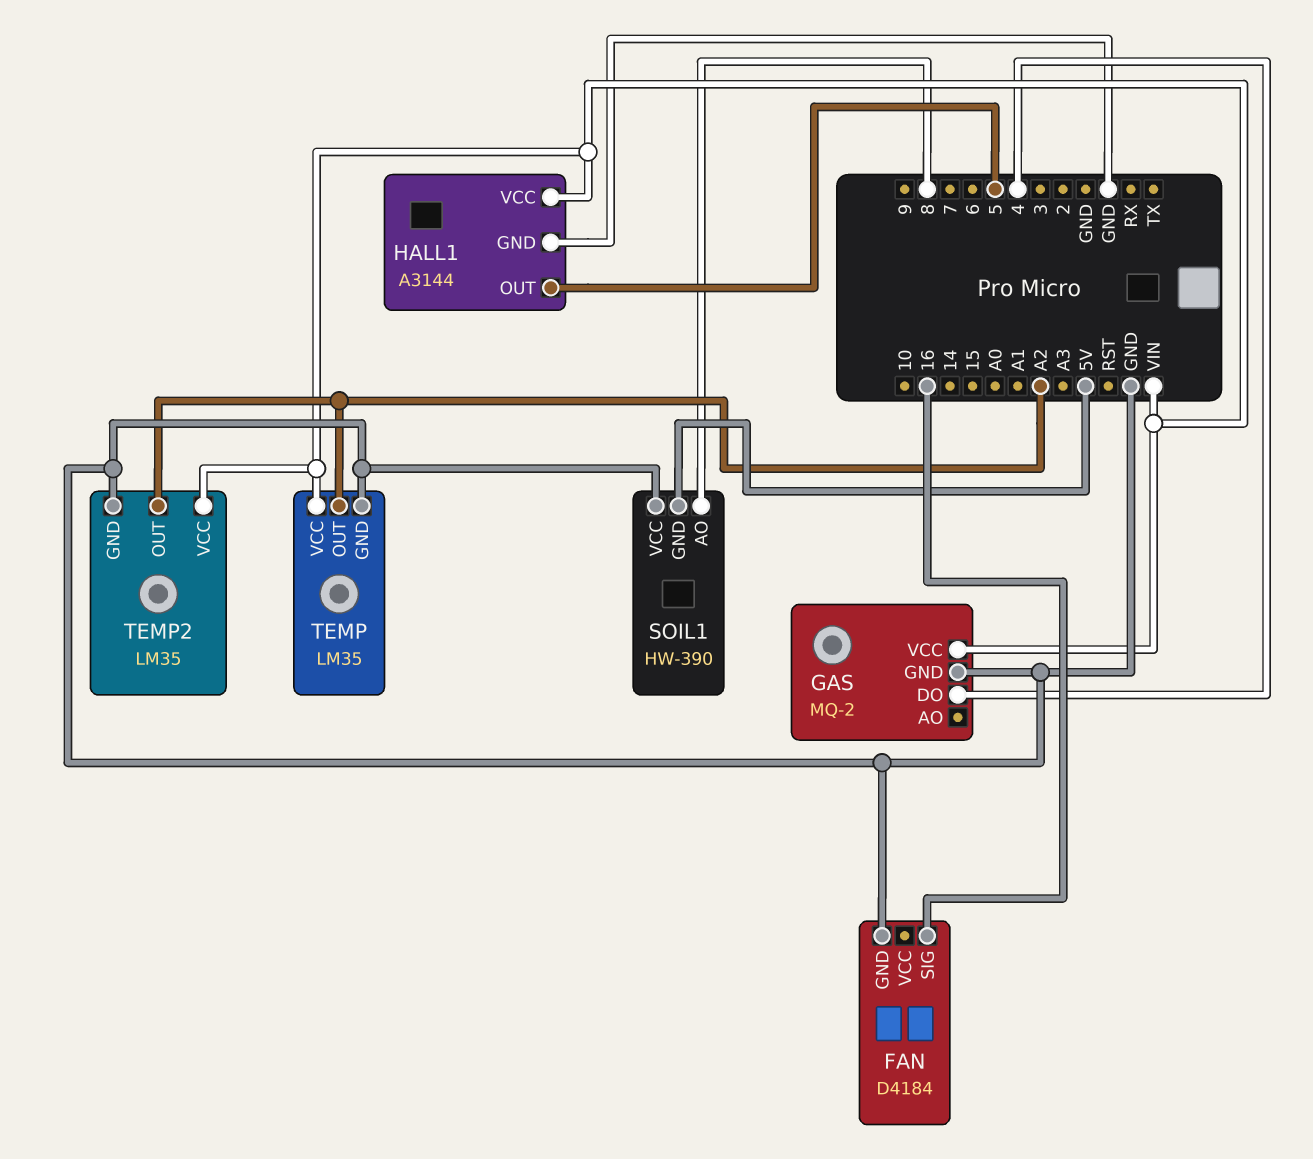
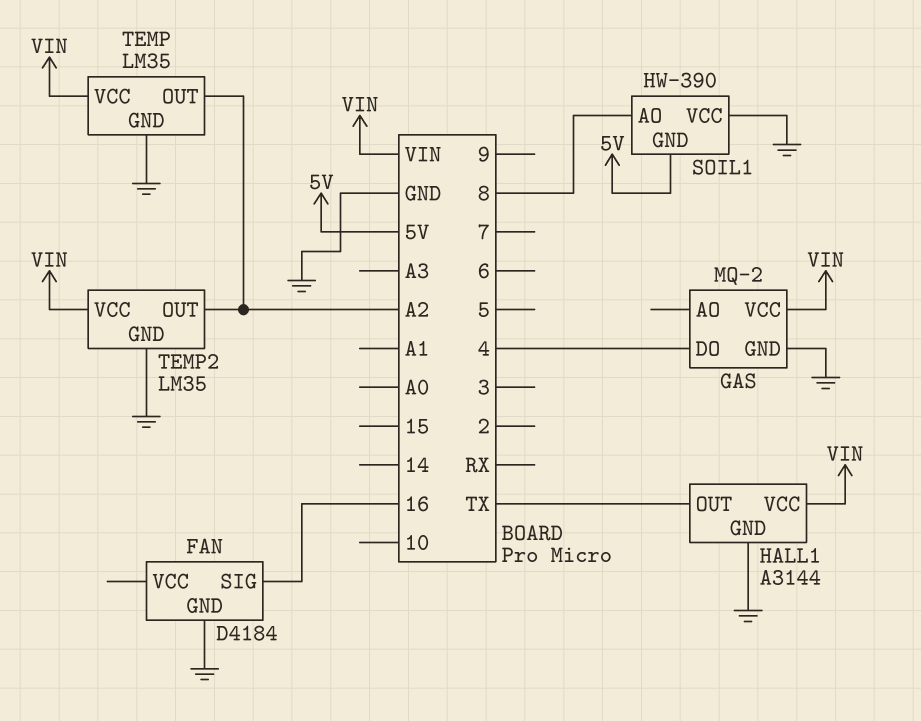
HALL1 pin OUT: 5 -> TX

